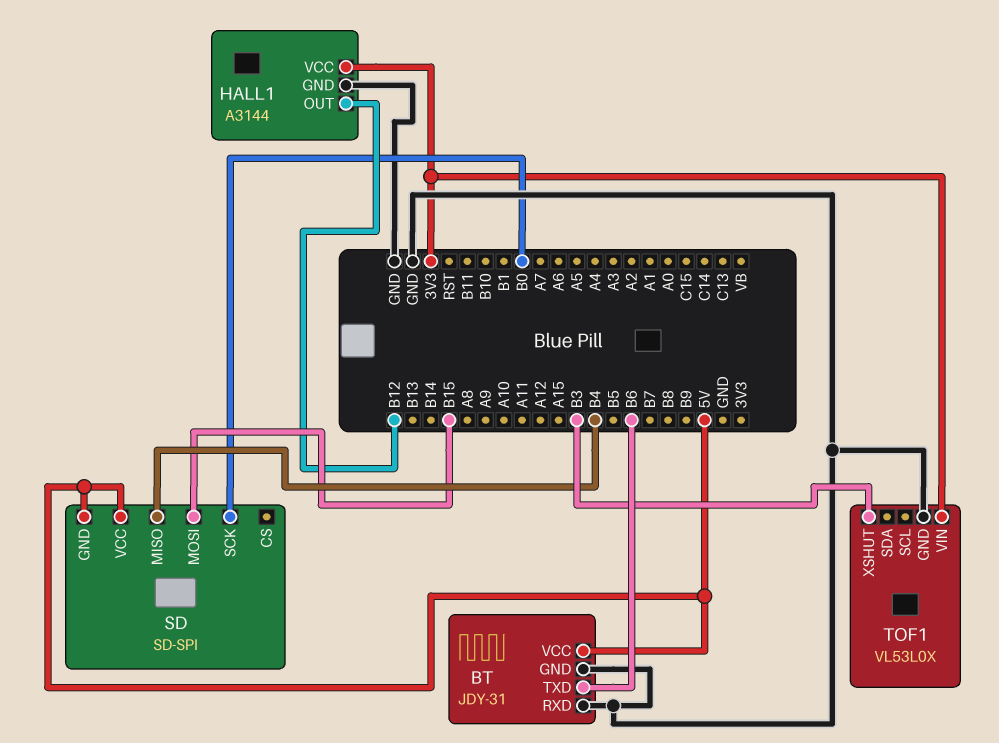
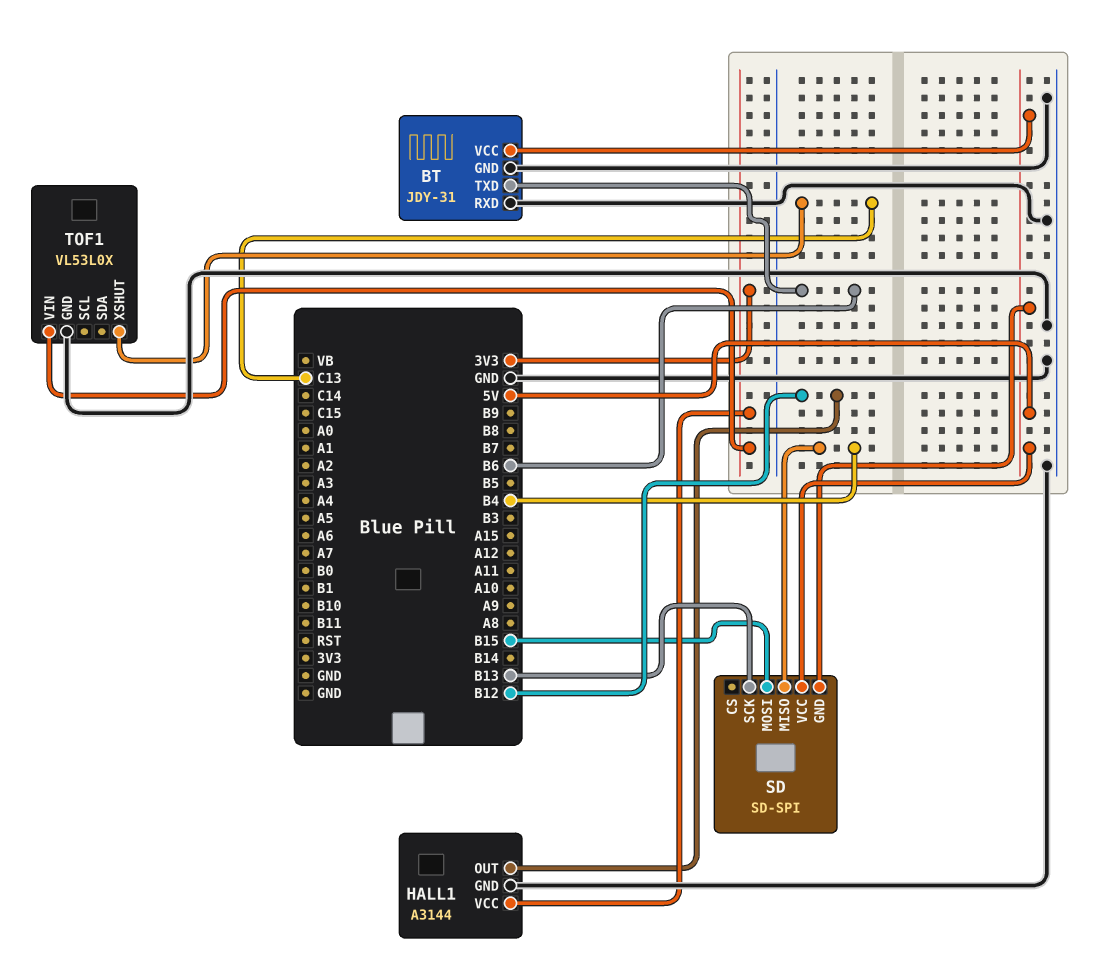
SD pin SCK: B0 -> B13
TOF1 pin XSHUT: B3 -> C13

